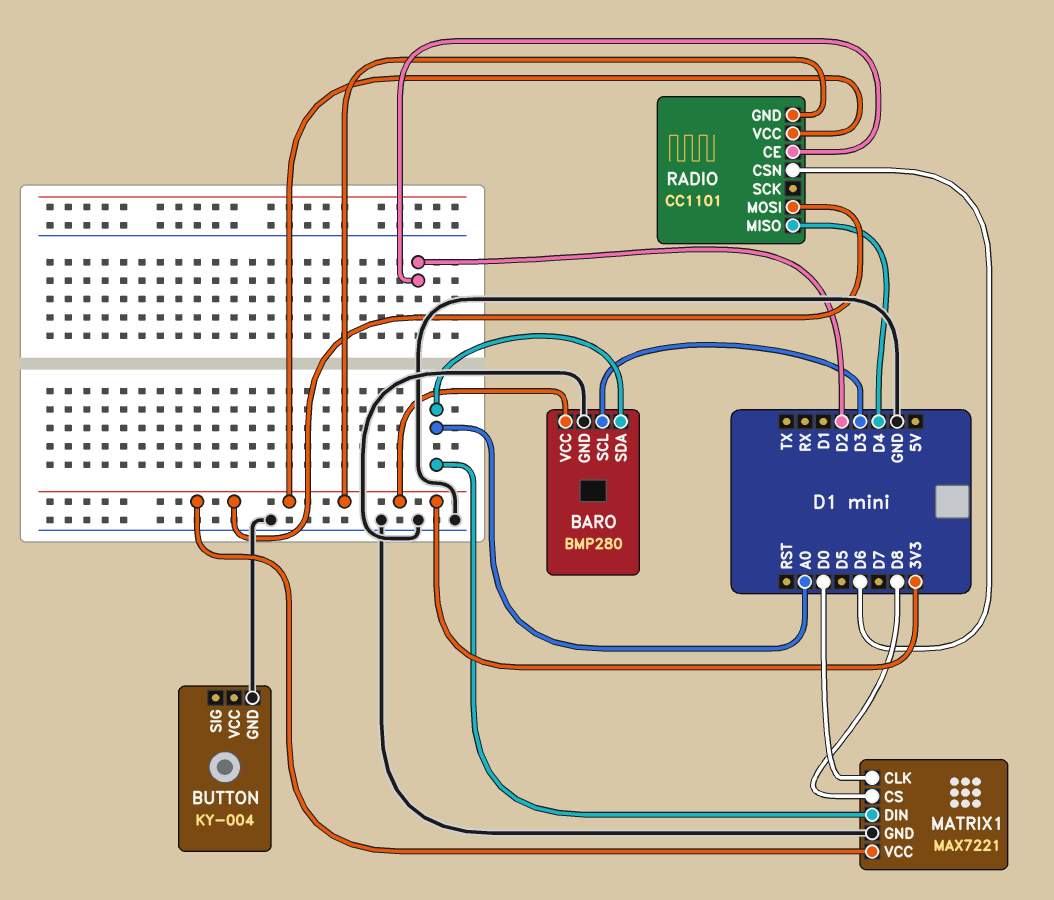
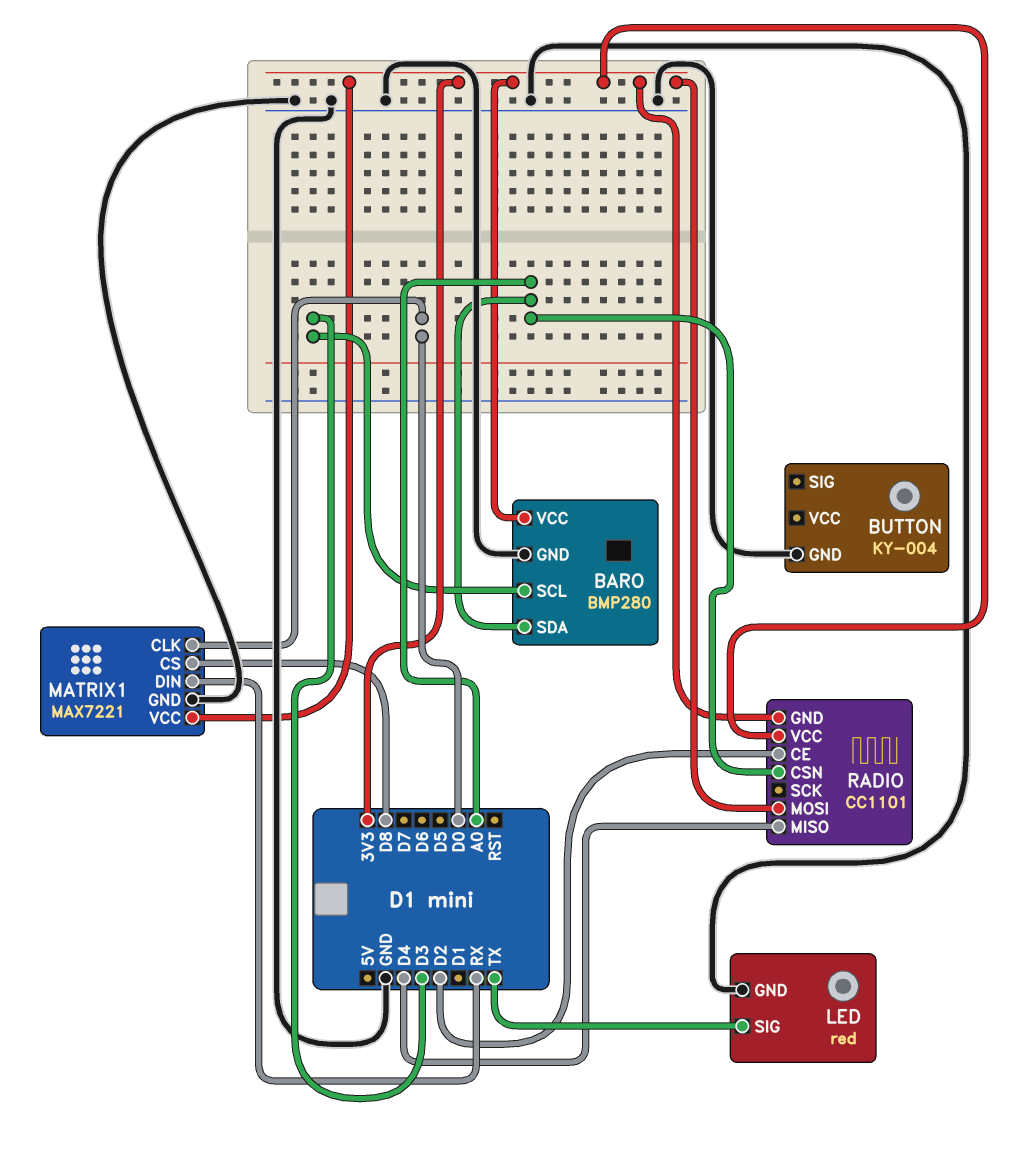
LED: none -> red
LED pin GND: none -> GND
LED pin SIG: none -> TX
MATRIX1 pin DIN: A0 -> RX
RADIO pin CSN: D6 -> A0

